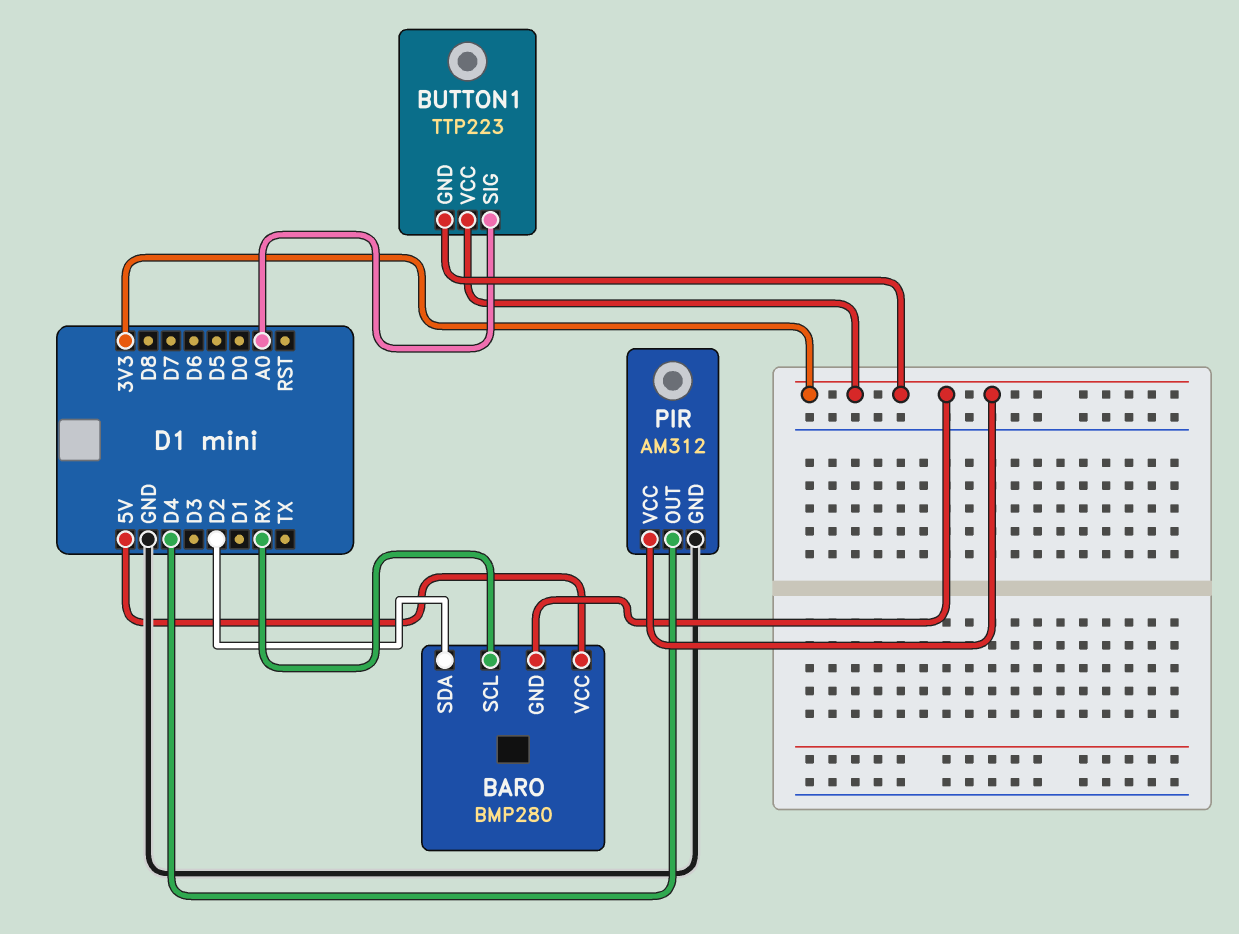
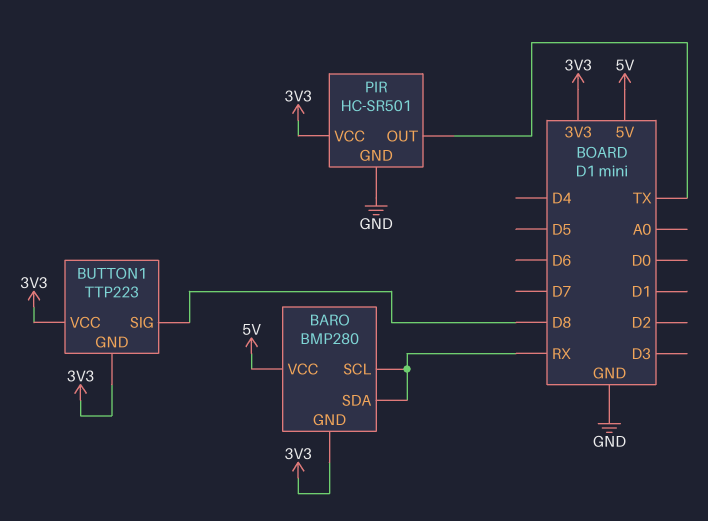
BARO pin SDA: D2 -> RX
BUTTON1 pin SIG: A0 -> D8
PIR: AM312 -> HC-SR501
PIR pin OUT: D4 -> TX

